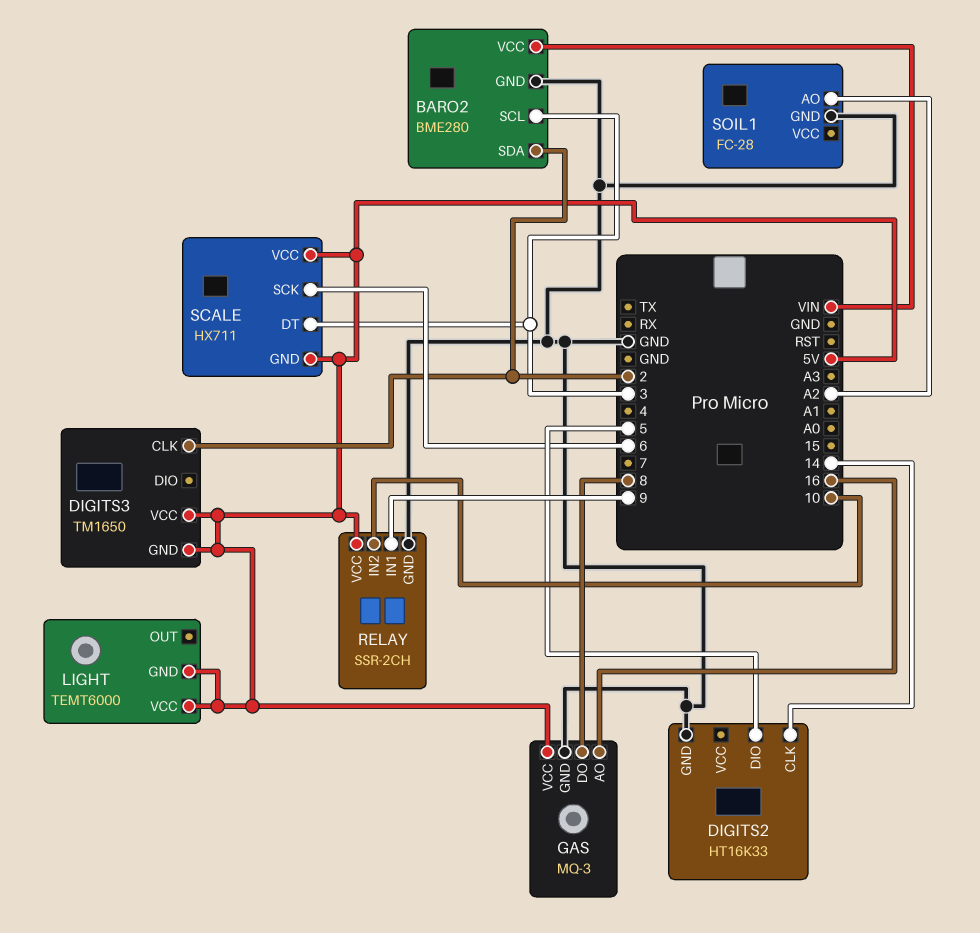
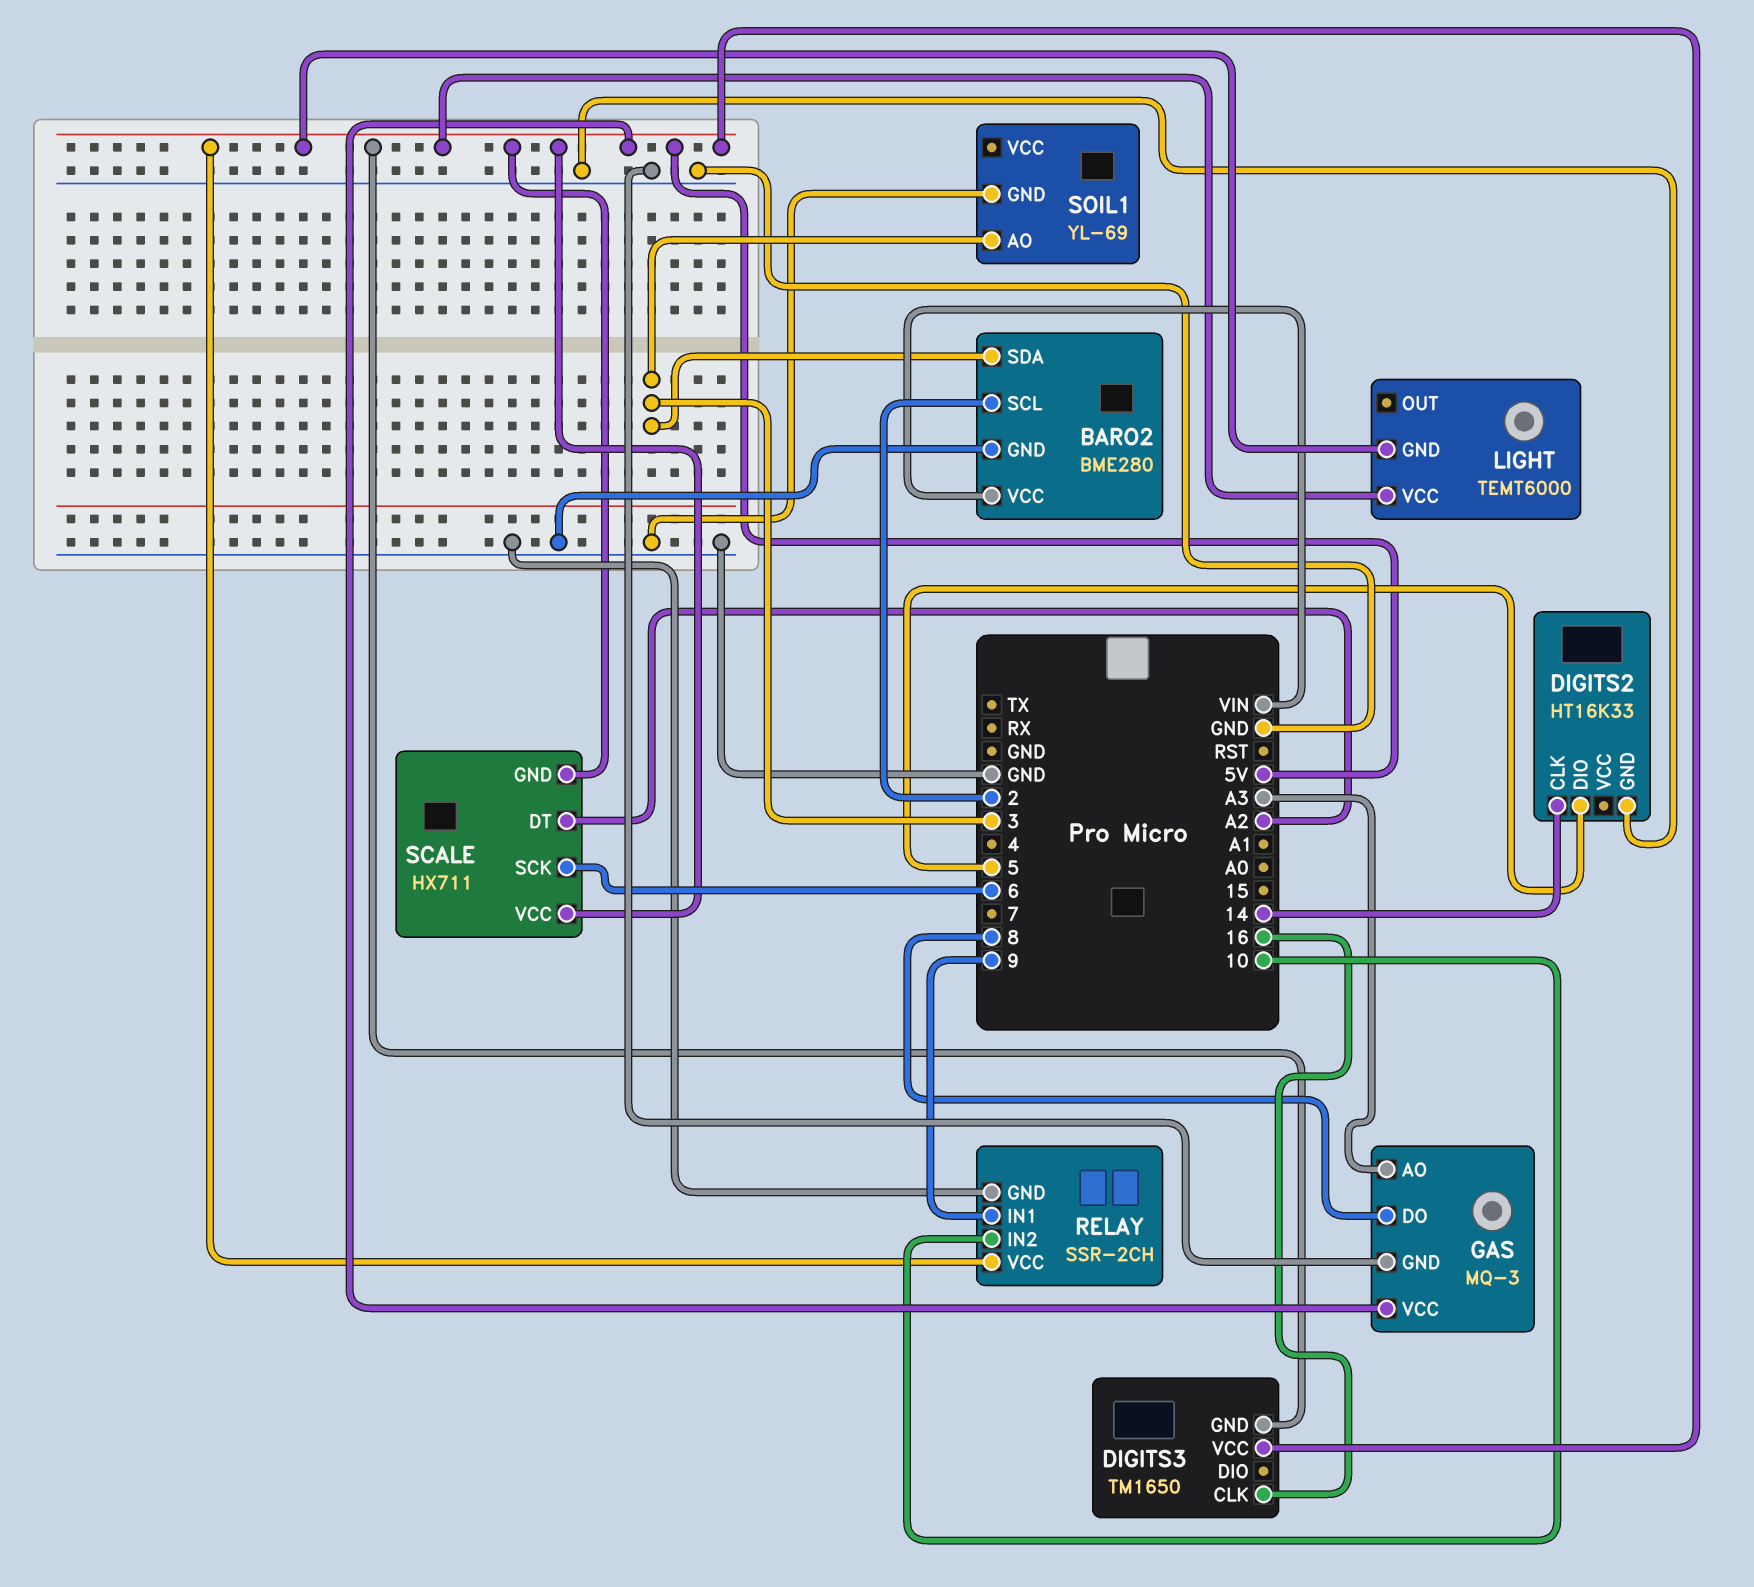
BARO2 pin SCL: 3 -> 2
BARO2 pin SDA: 2 -> 3
DIGITS3 pin CLK: 2 -> 16
GAS pin AO: 16 -> A3
SCALE pin DT: 3 -> A2
SOIL1: FC-28 -> YL-69
SOIL1 pin AO: A2 -> 3

